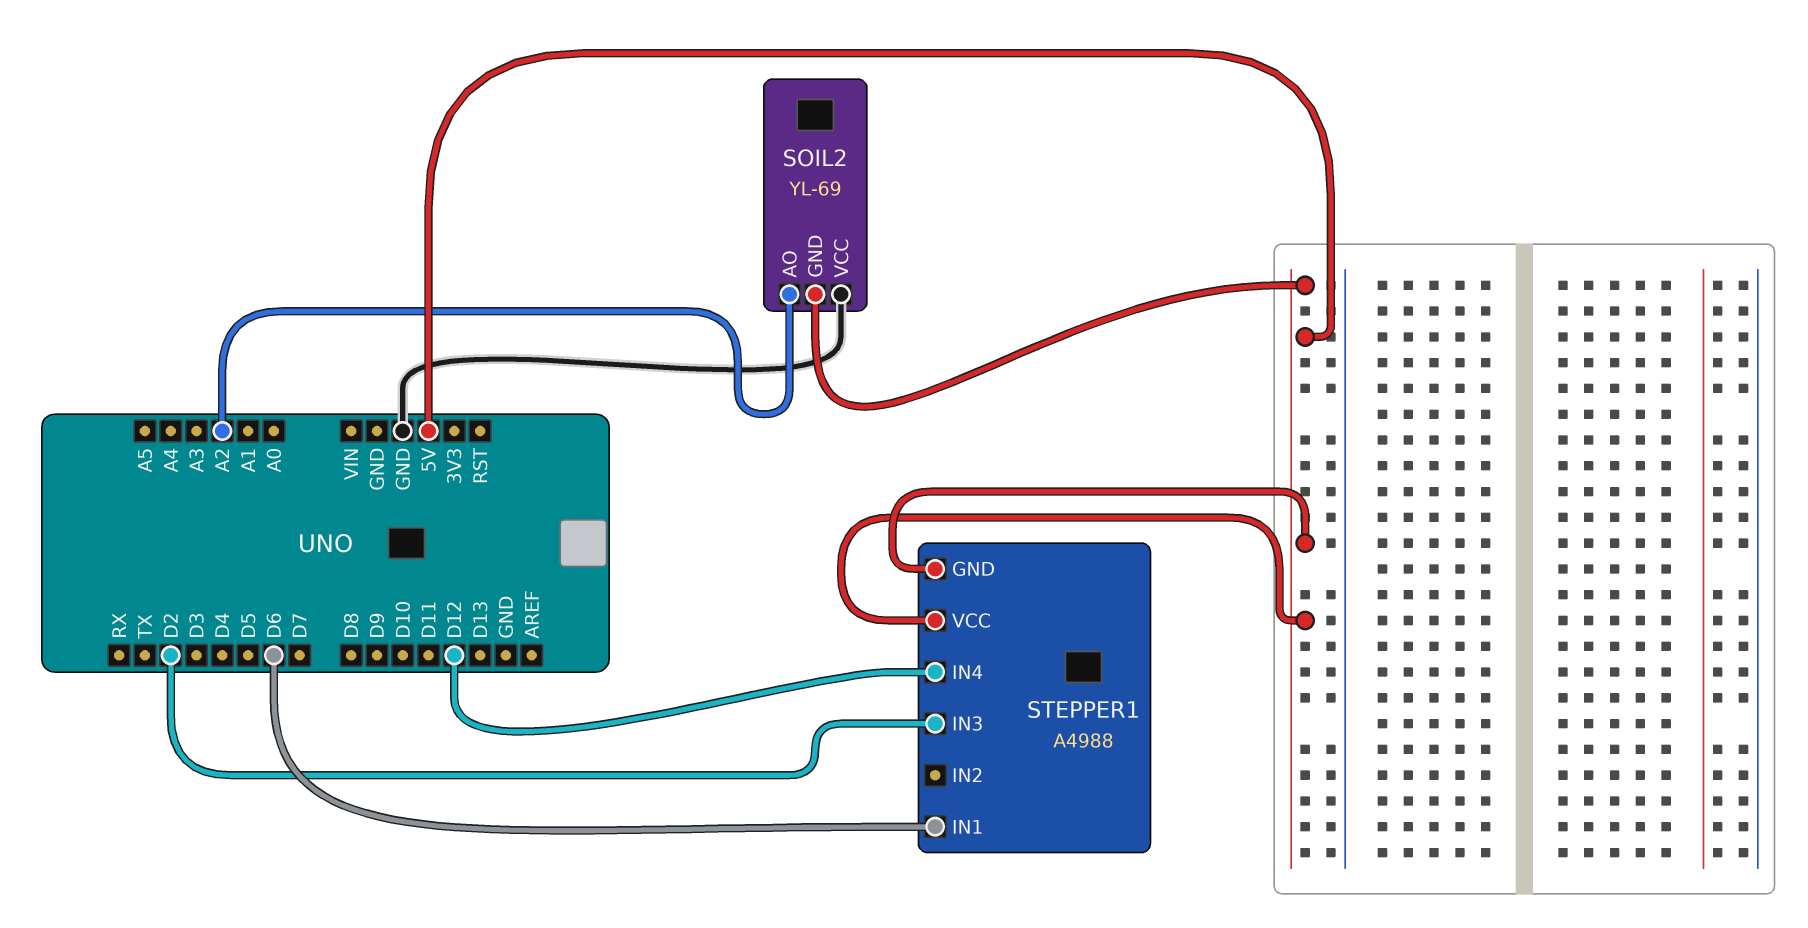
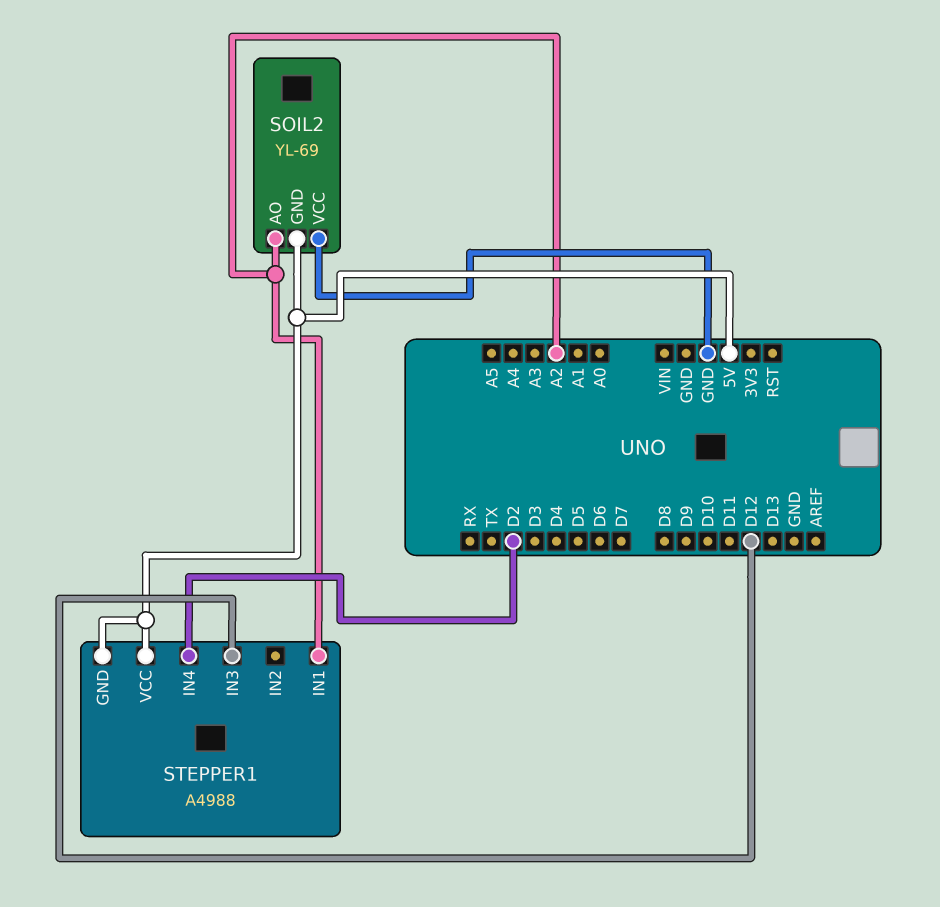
STEPPER1 pin IN1: D6 -> A2
STEPPER1 pin IN3: D2 -> D12
STEPPER1 pin IN4: D12 -> D2

